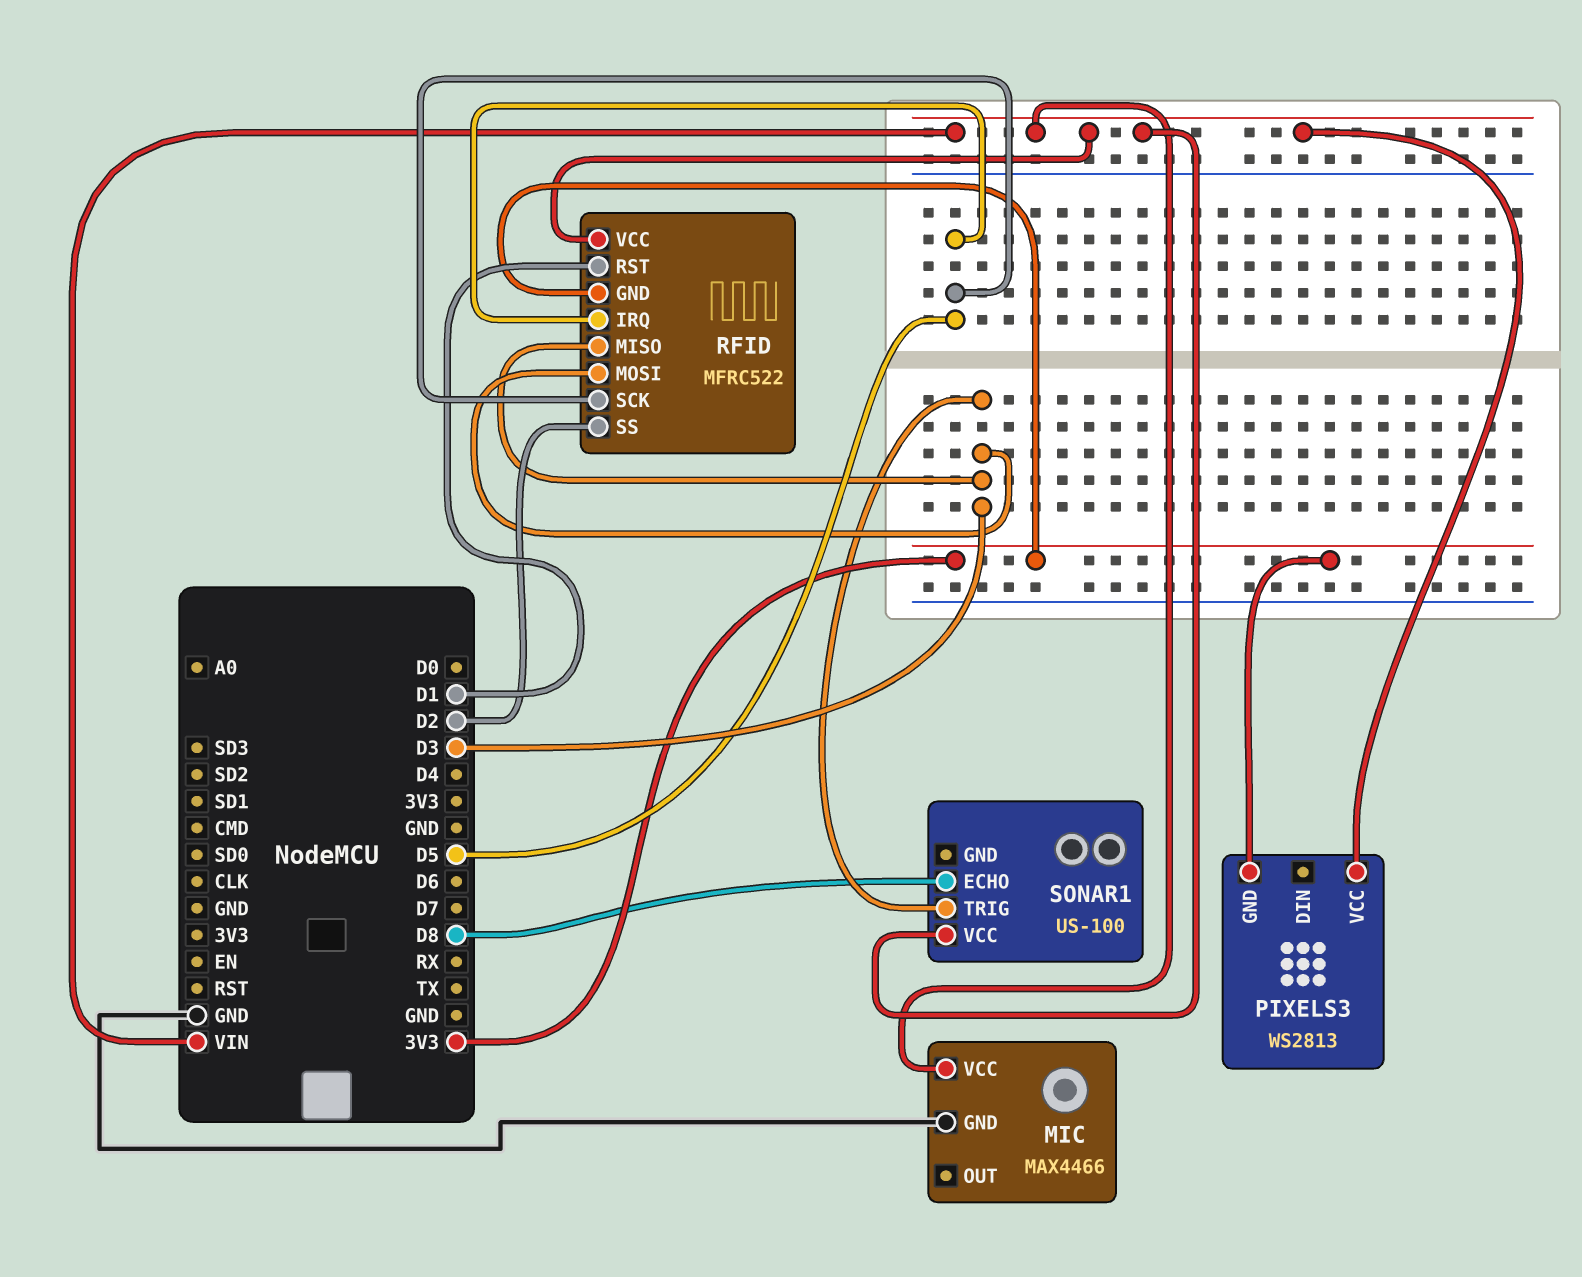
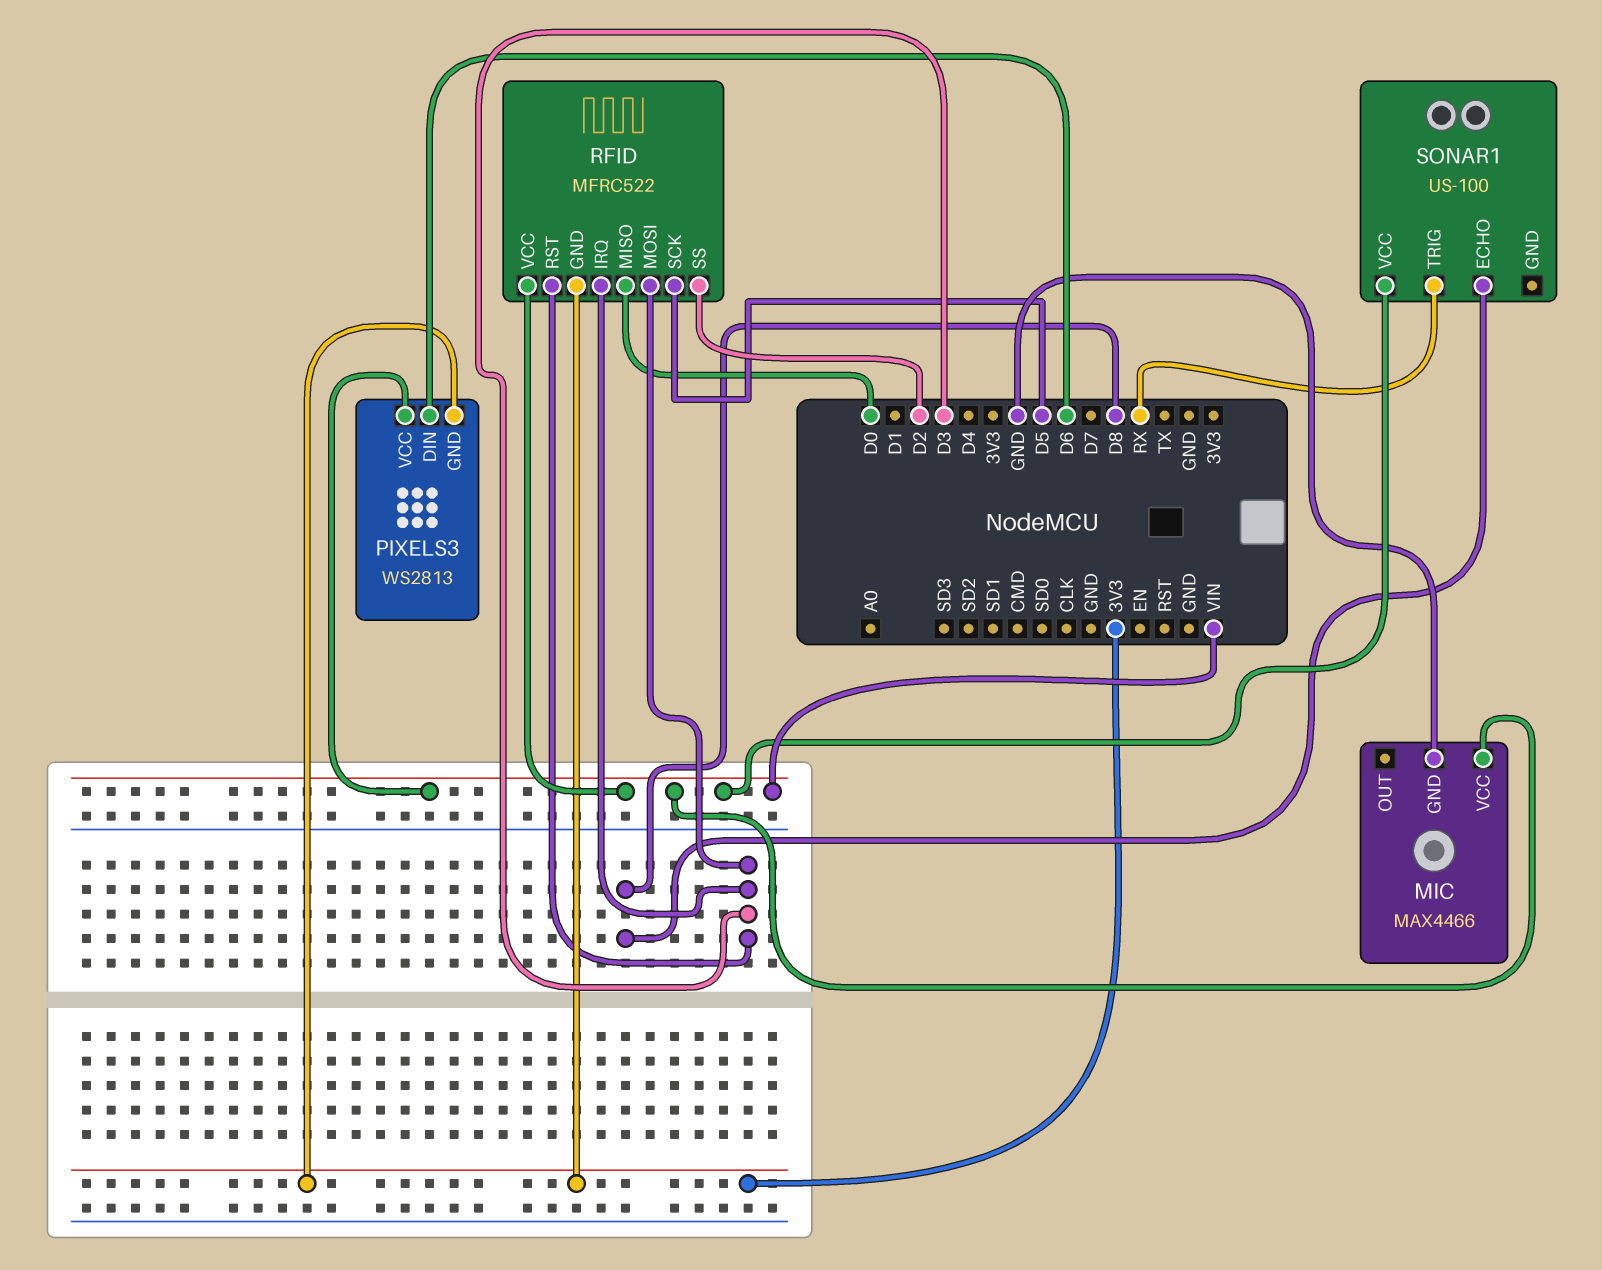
PIXELS3 pin DIN: none -> D6
RFID pin IRQ: D5 -> D3
RFID pin MISO: D3 -> D0
RFID pin RST: D1 -> D3
SONAR1 pin TRIG: D3 -> RX

